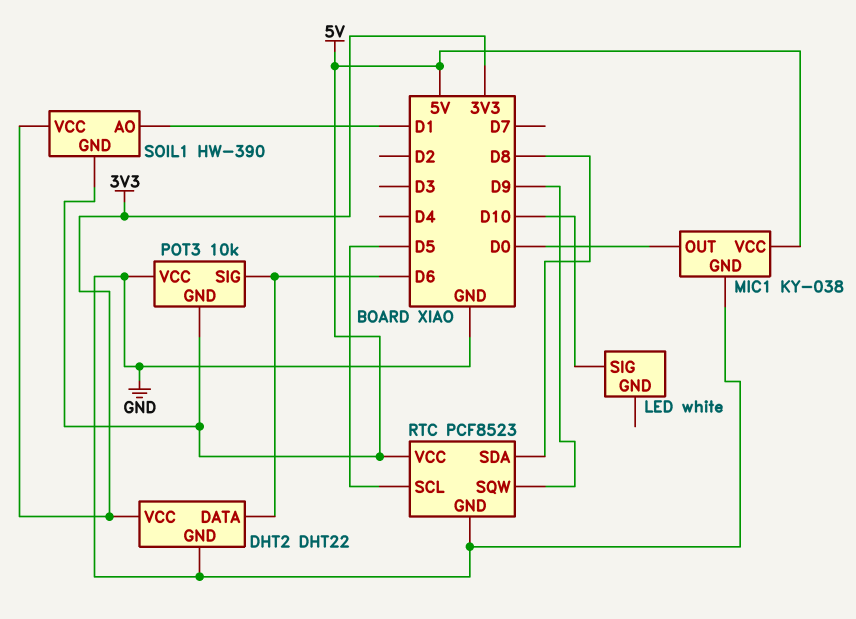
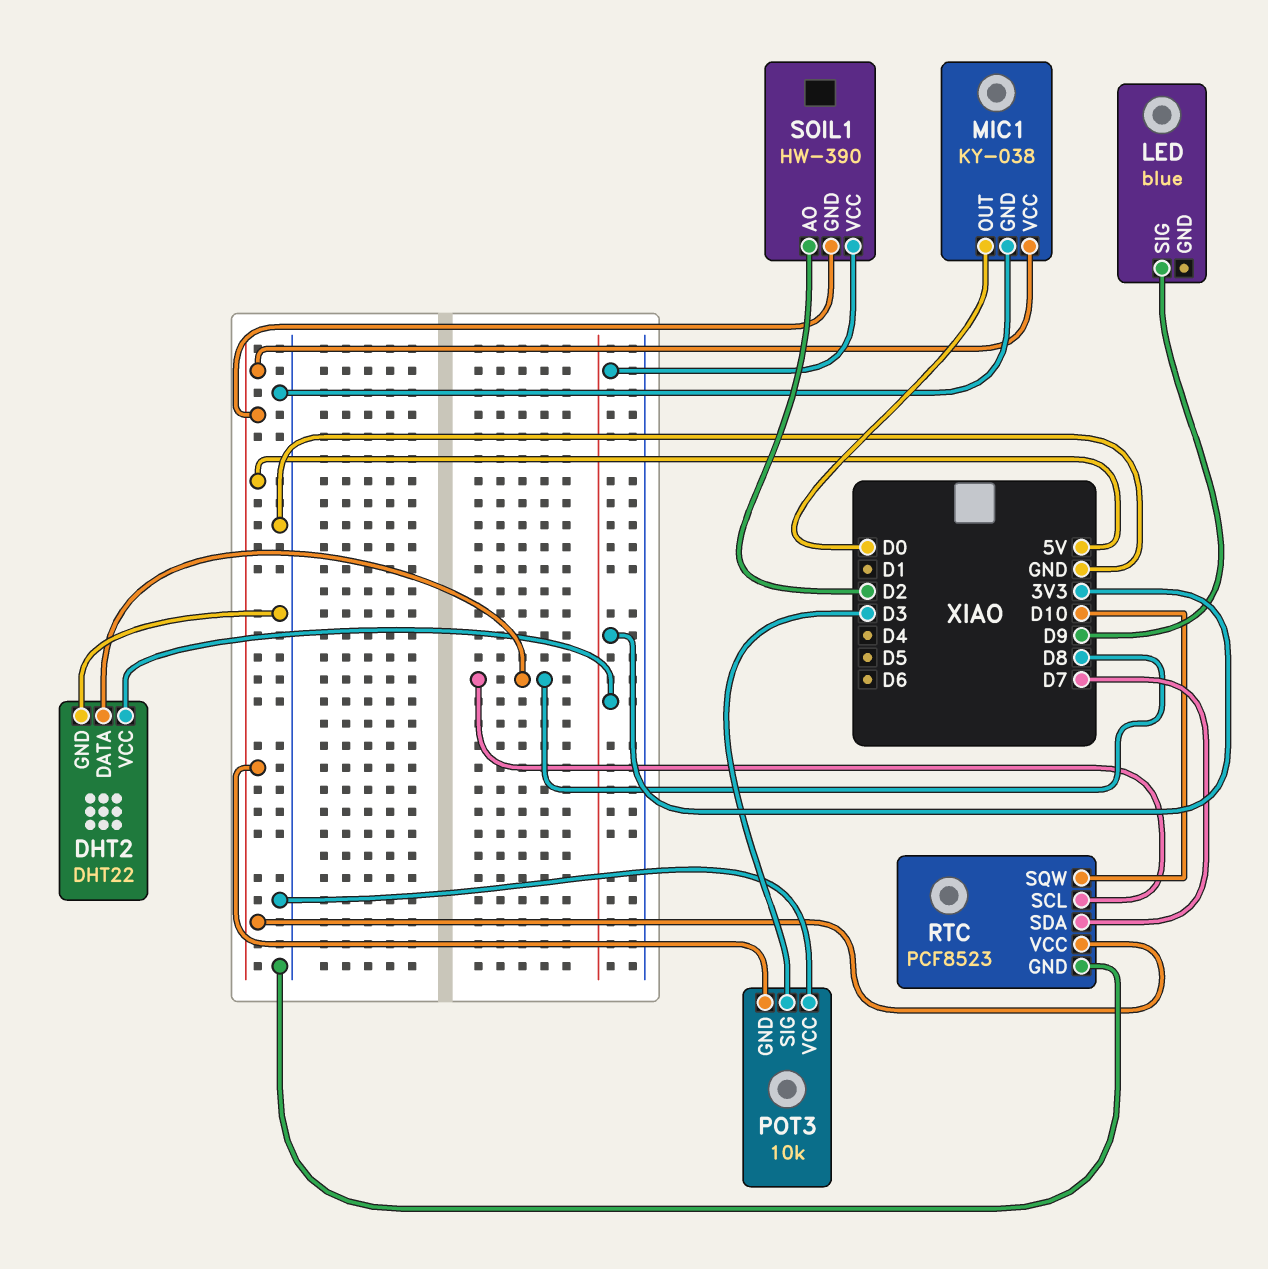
DHT2 pin DATA: D6 -> D8
LED: white -> blue
LED pin SIG: D10 -> D9
POT3 pin SIG: D6 -> D3
RTC pin SCL: D5 -> D8
RTC pin SDA: D8 -> D7
RTC pin SQW: D9 -> D10
SOIL1 pin AO: D1 -> D2

